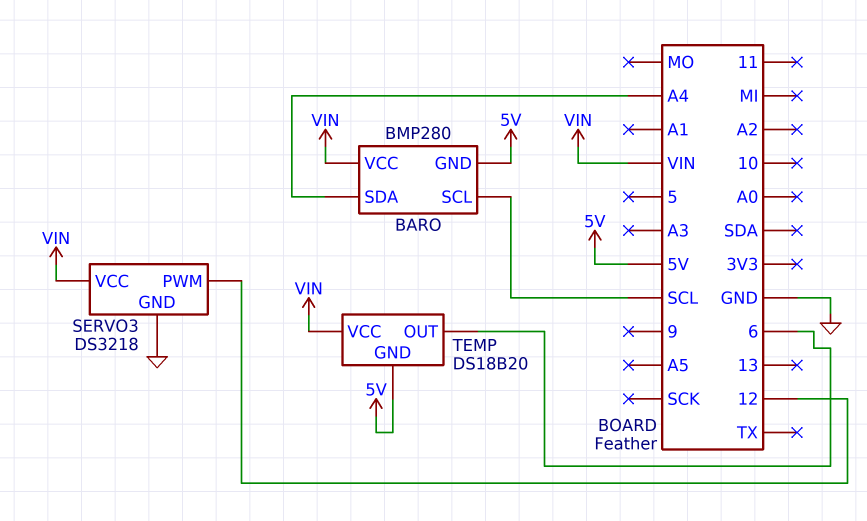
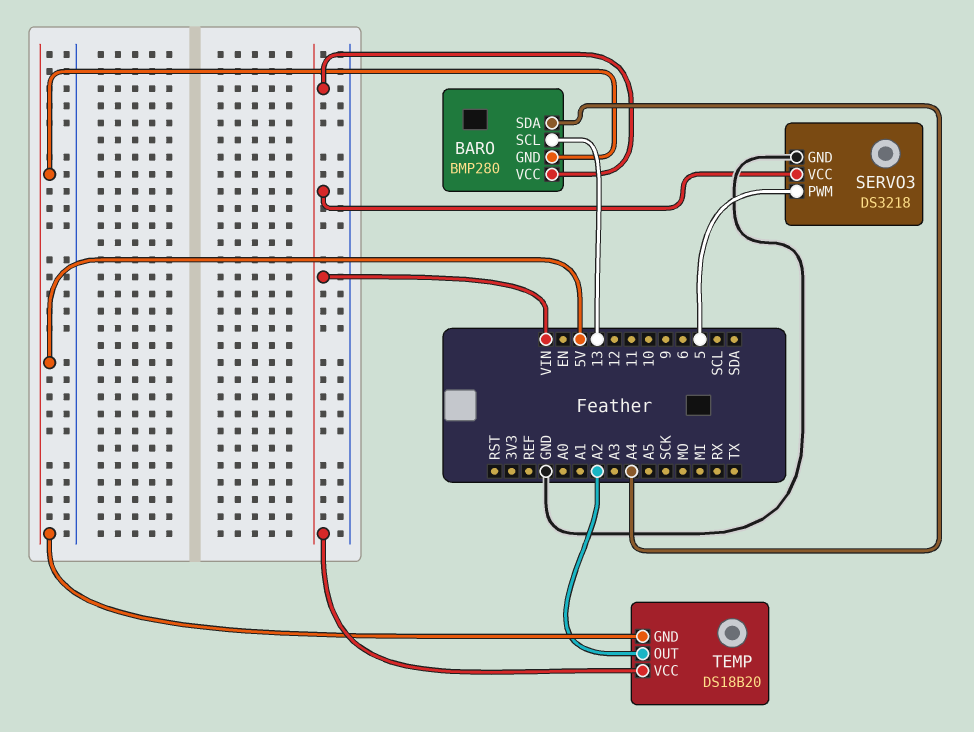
BARO pin SCL: SCL -> 13
SERVO3 pin PWM: 12 -> 5
TEMP pin OUT: 6 -> A2

